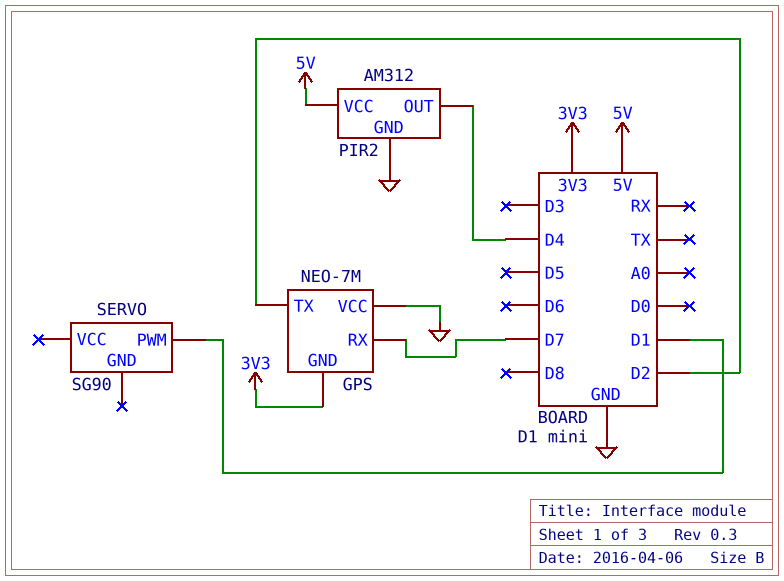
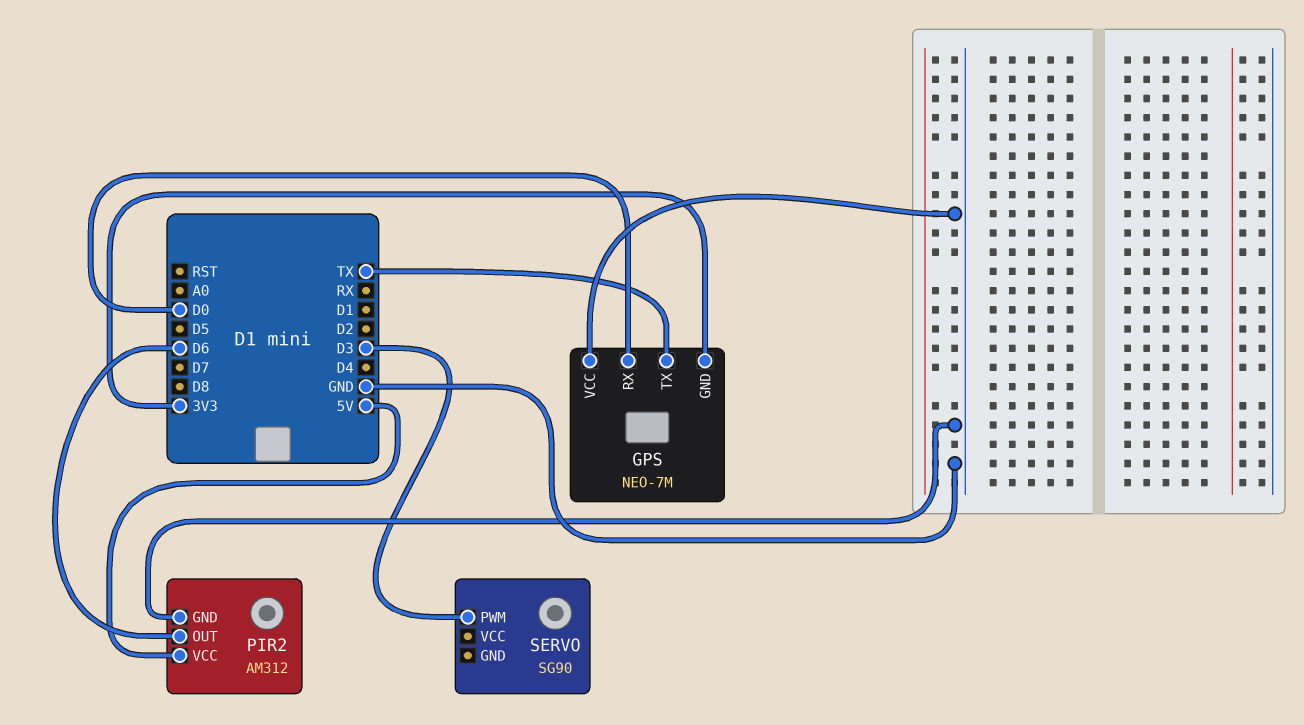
GPS pin RX: D7 -> D0
GPS pin TX: D2 -> TX
PIR2 pin OUT: D4 -> D6
SERVO pin PWM: D1 -> D3

